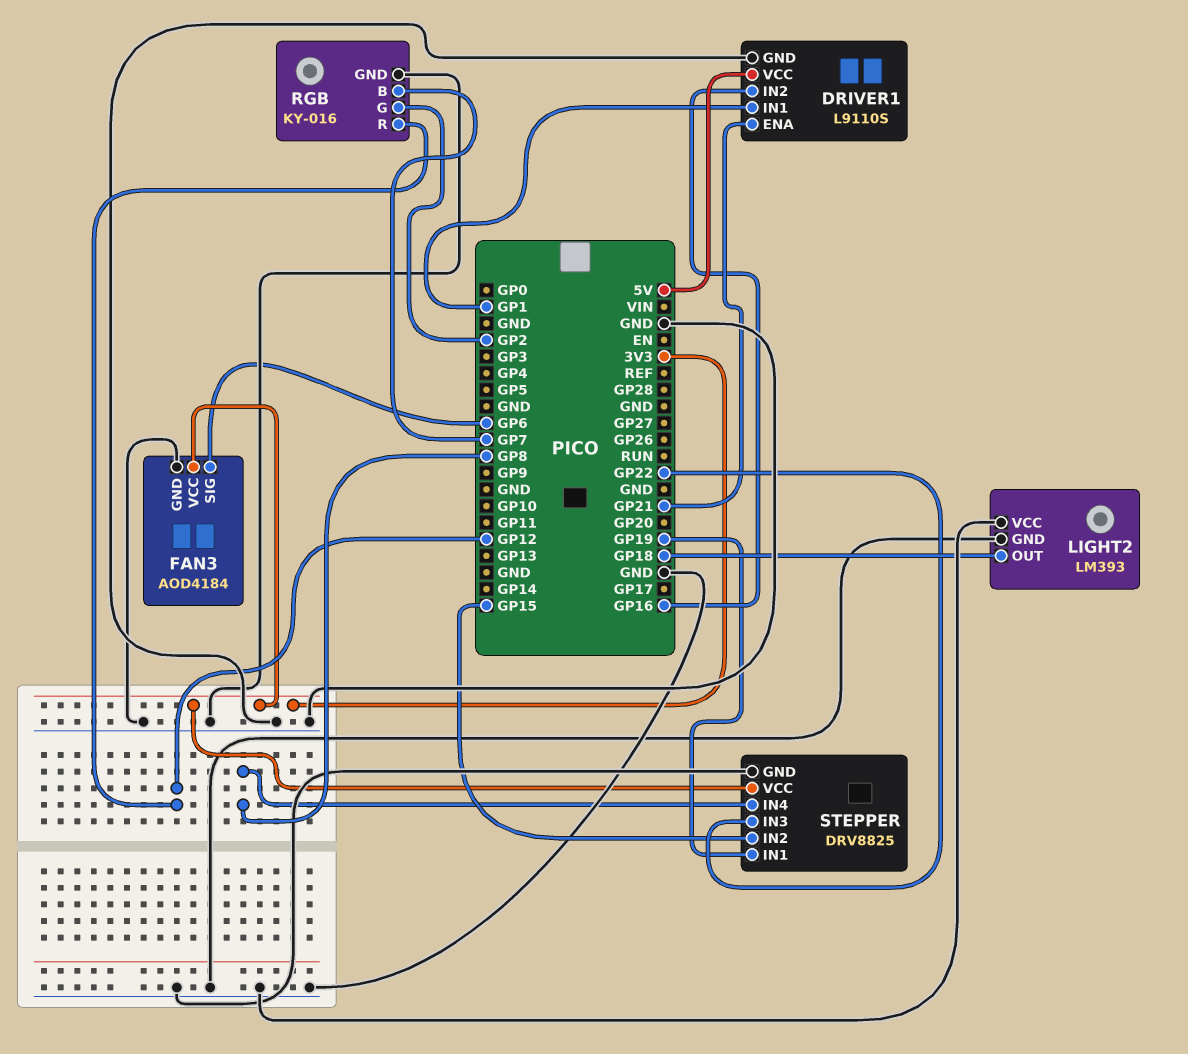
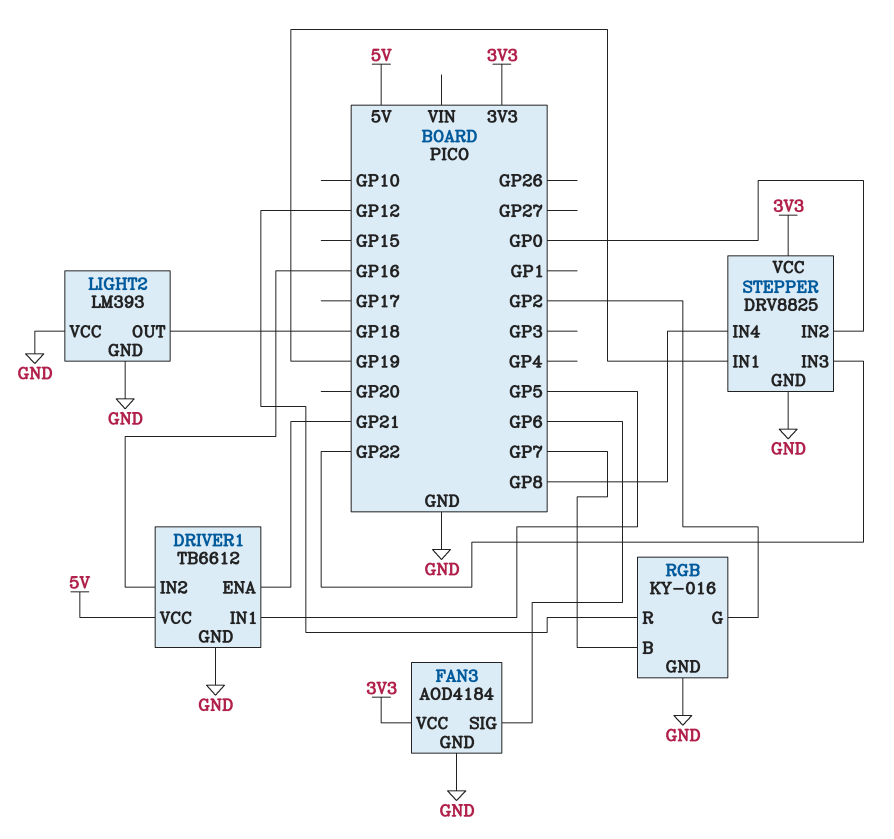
DRIVER1: L9110S -> TB6612
DRIVER1 pin IN1: GP1 -> GP5
STEPPER pin IN2: GP15 -> GP0

